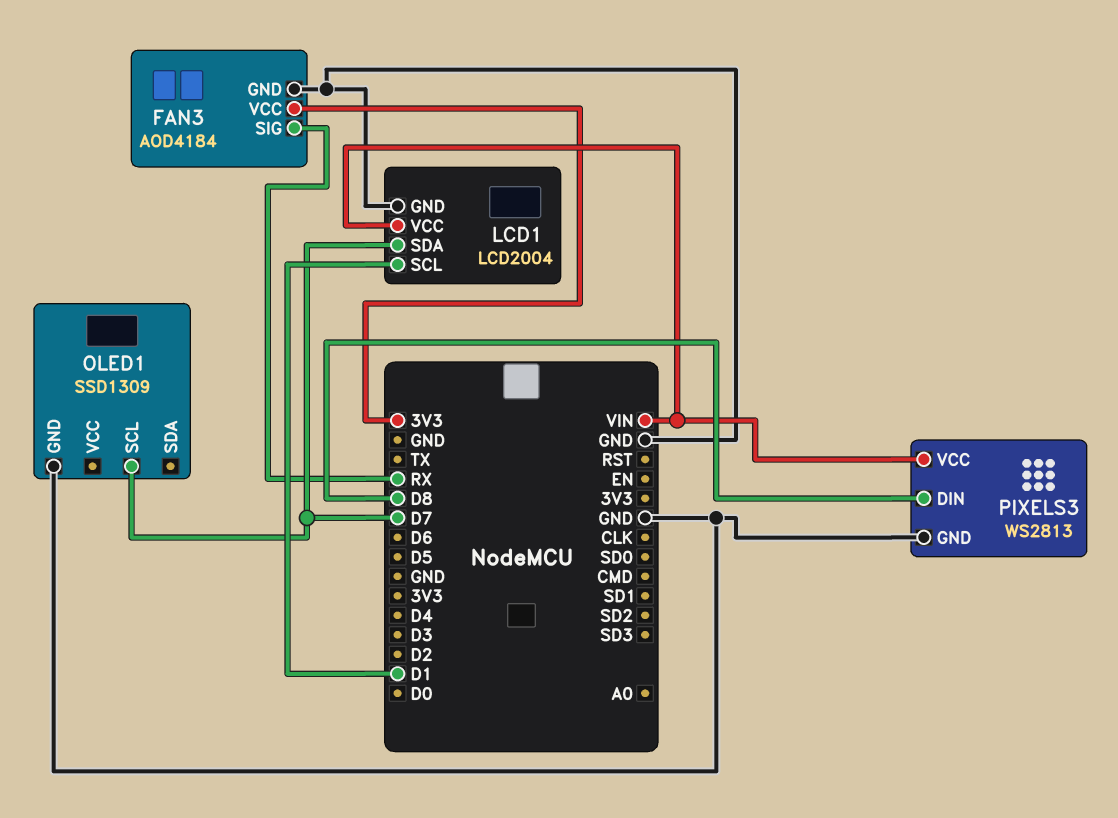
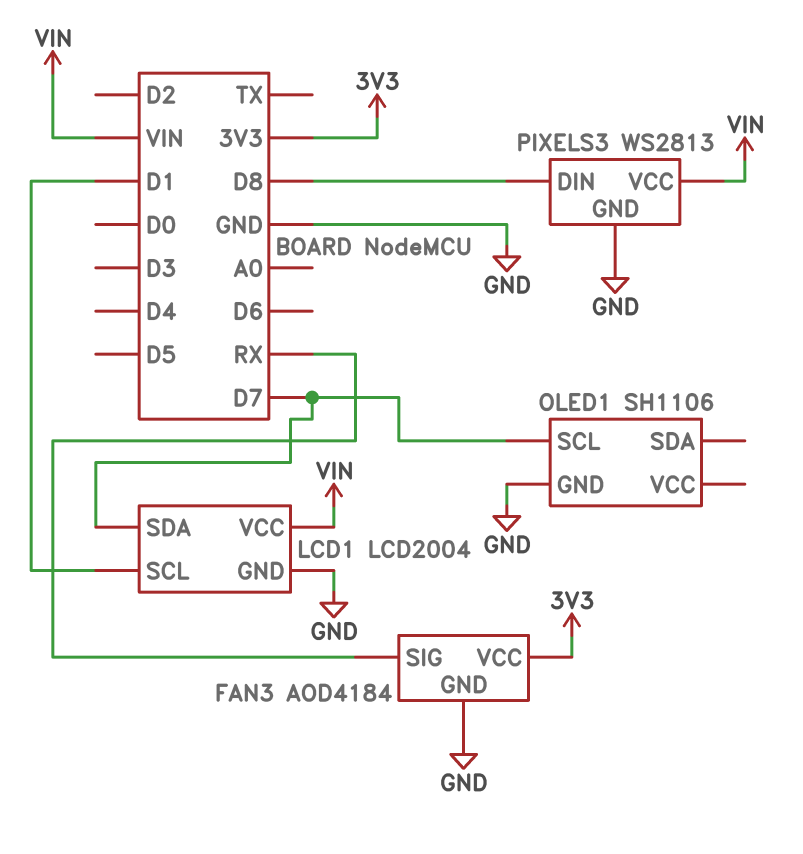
OLED1: SSD1309 -> SH1106

